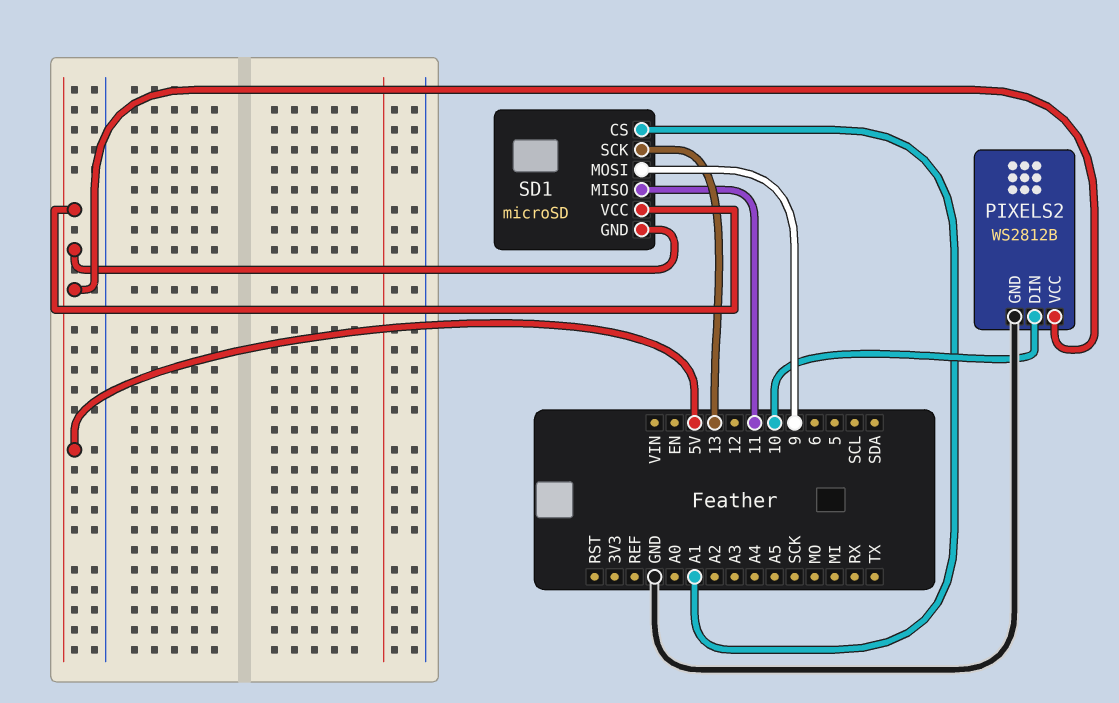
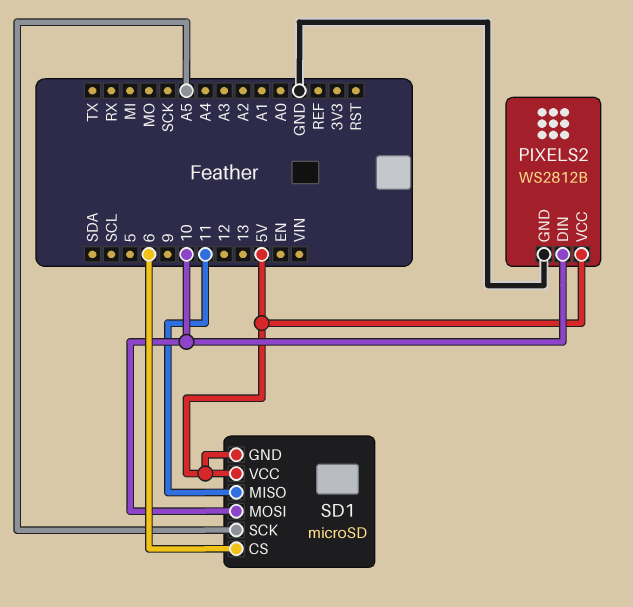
SD1 pin CS: A1 -> 6
SD1 pin MOSI: 9 -> 10
SD1 pin SCK: 13 -> A5

